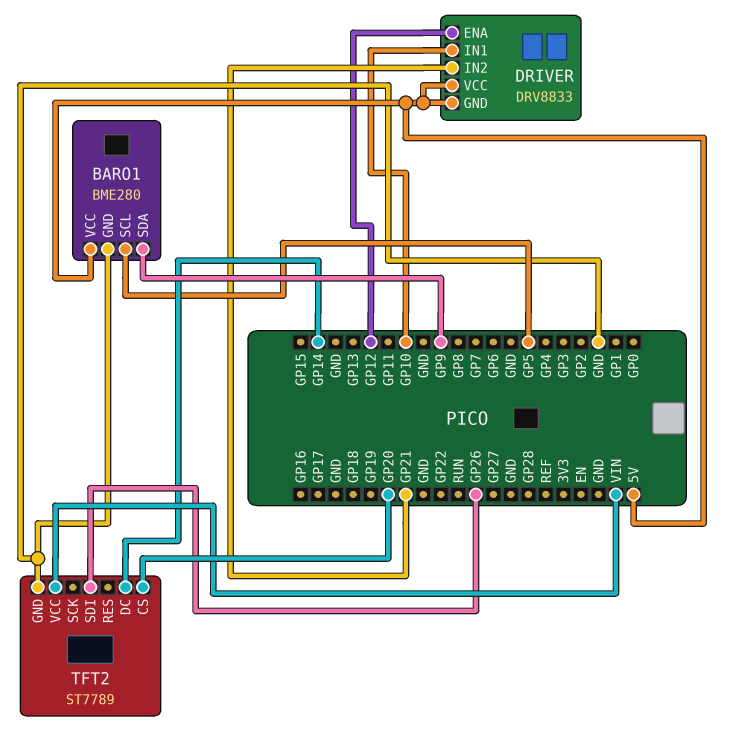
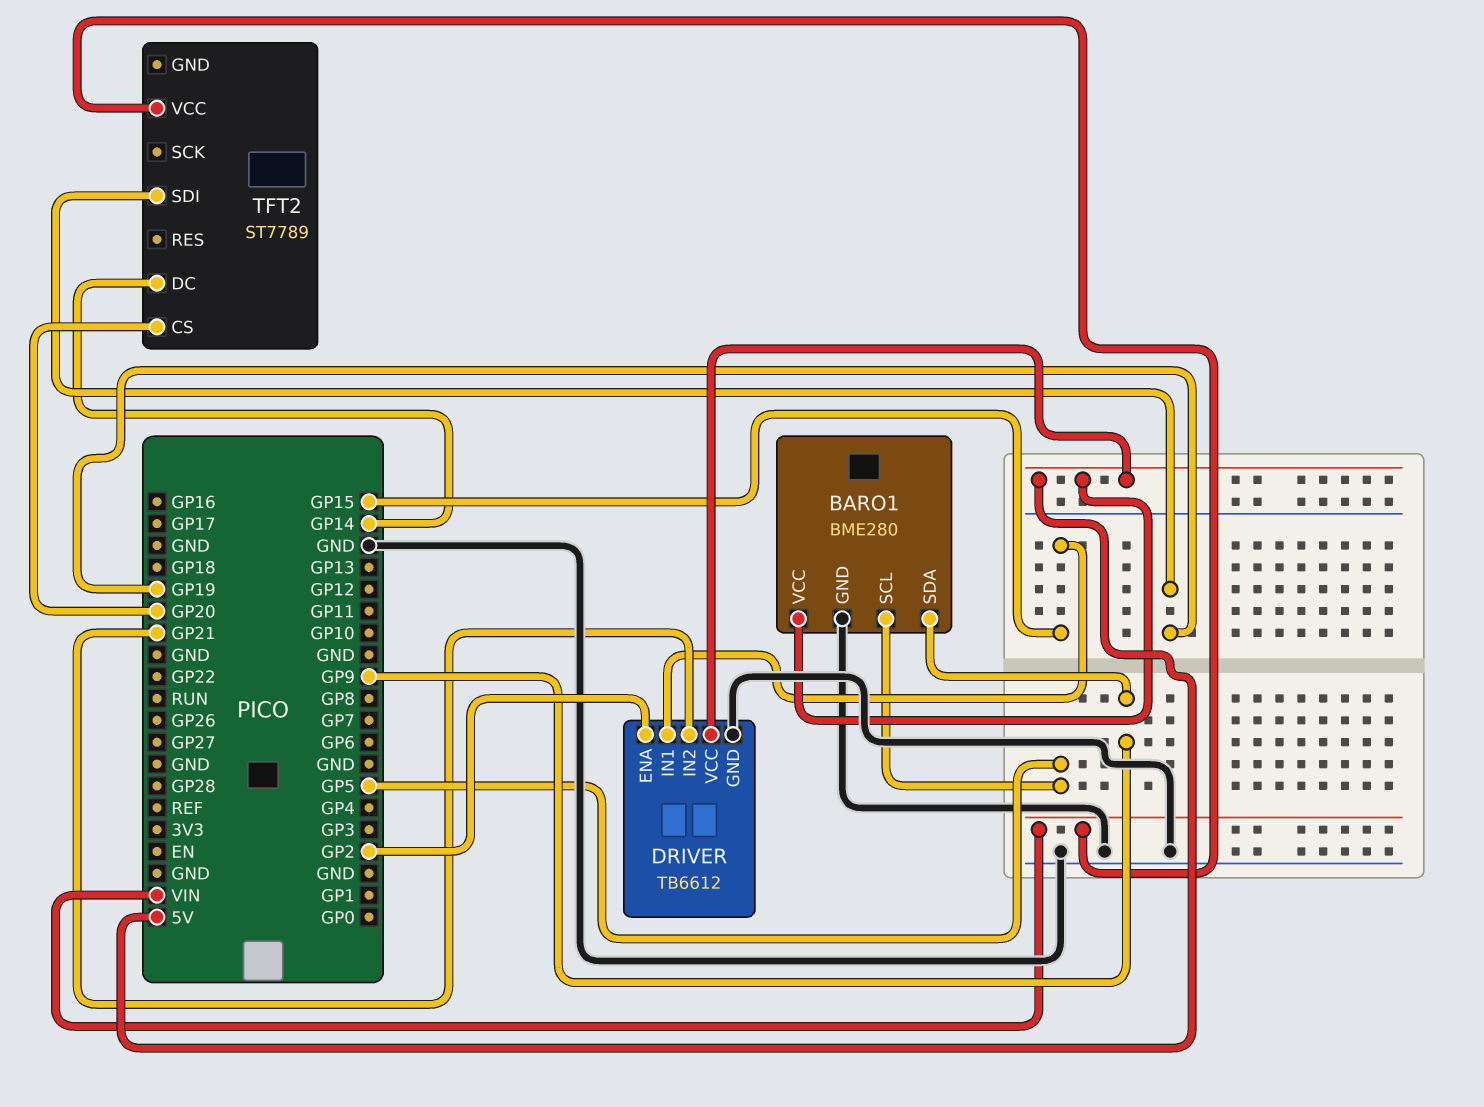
DRIVER: DRV8833 -> TB6612
DRIVER pin ENA: GP12 -> GP2
DRIVER pin GND: 5V -> GND
DRIVER pin IN1: GP10 -> GP15
TFT2 pin GND: GND -> none
TFT2 pin SDI: GP26 -> GP19

